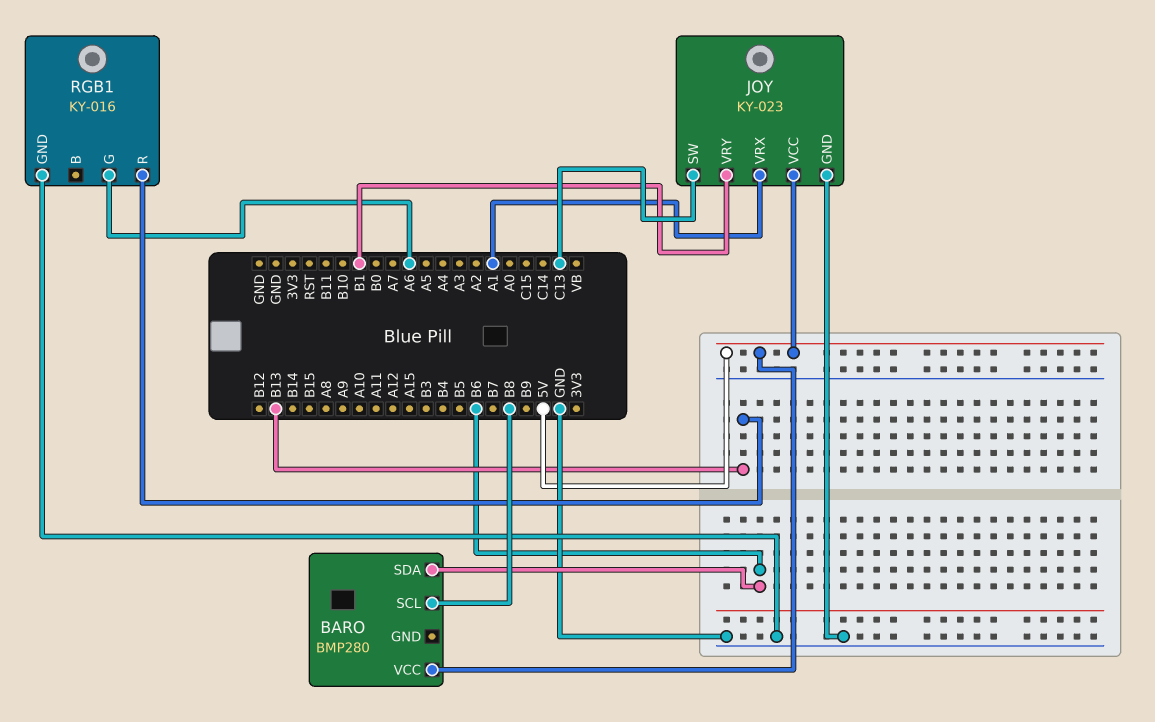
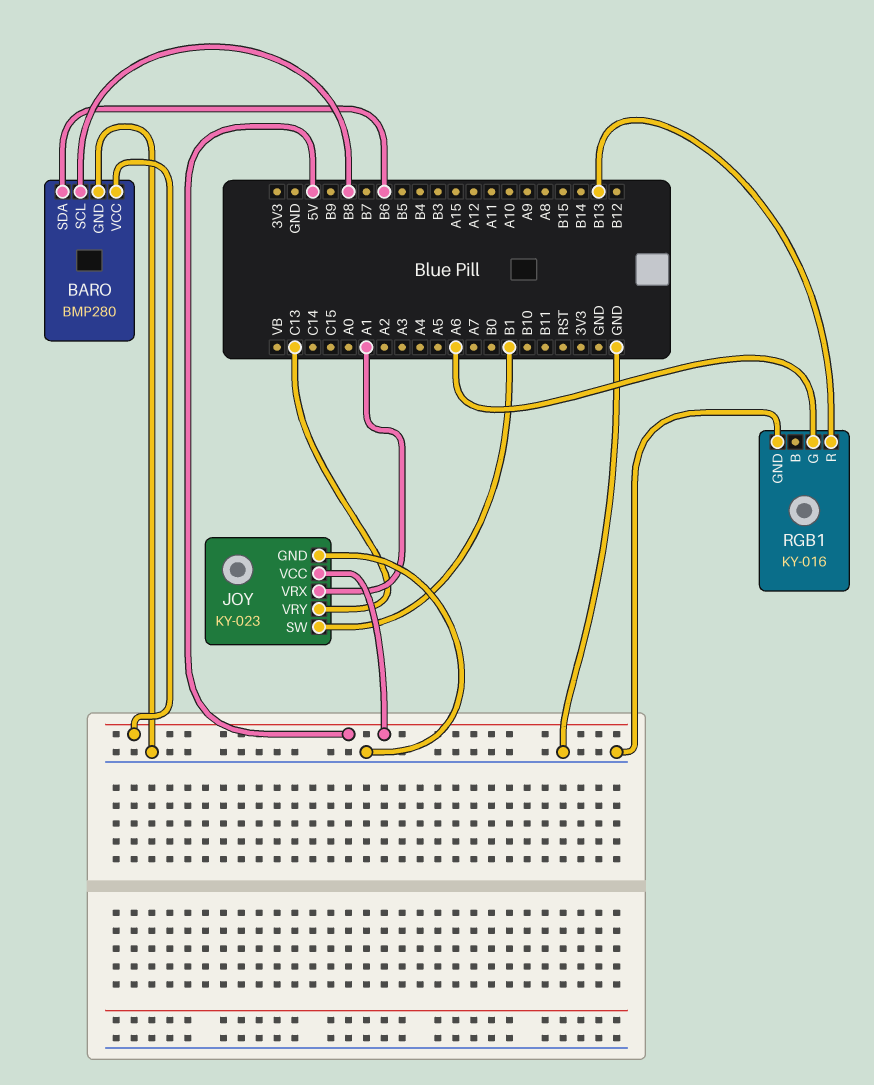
BARO pin GND: none -> GND
JOY pin SW: C13 -> B1
JOY pin VRY: B1 -> C13

